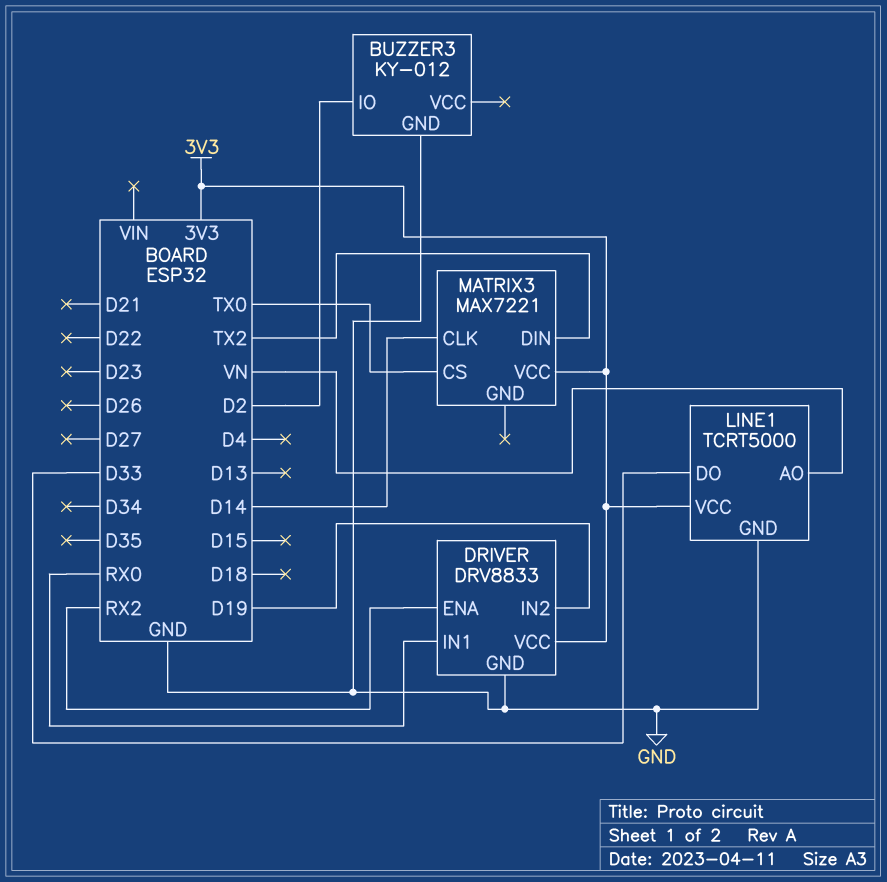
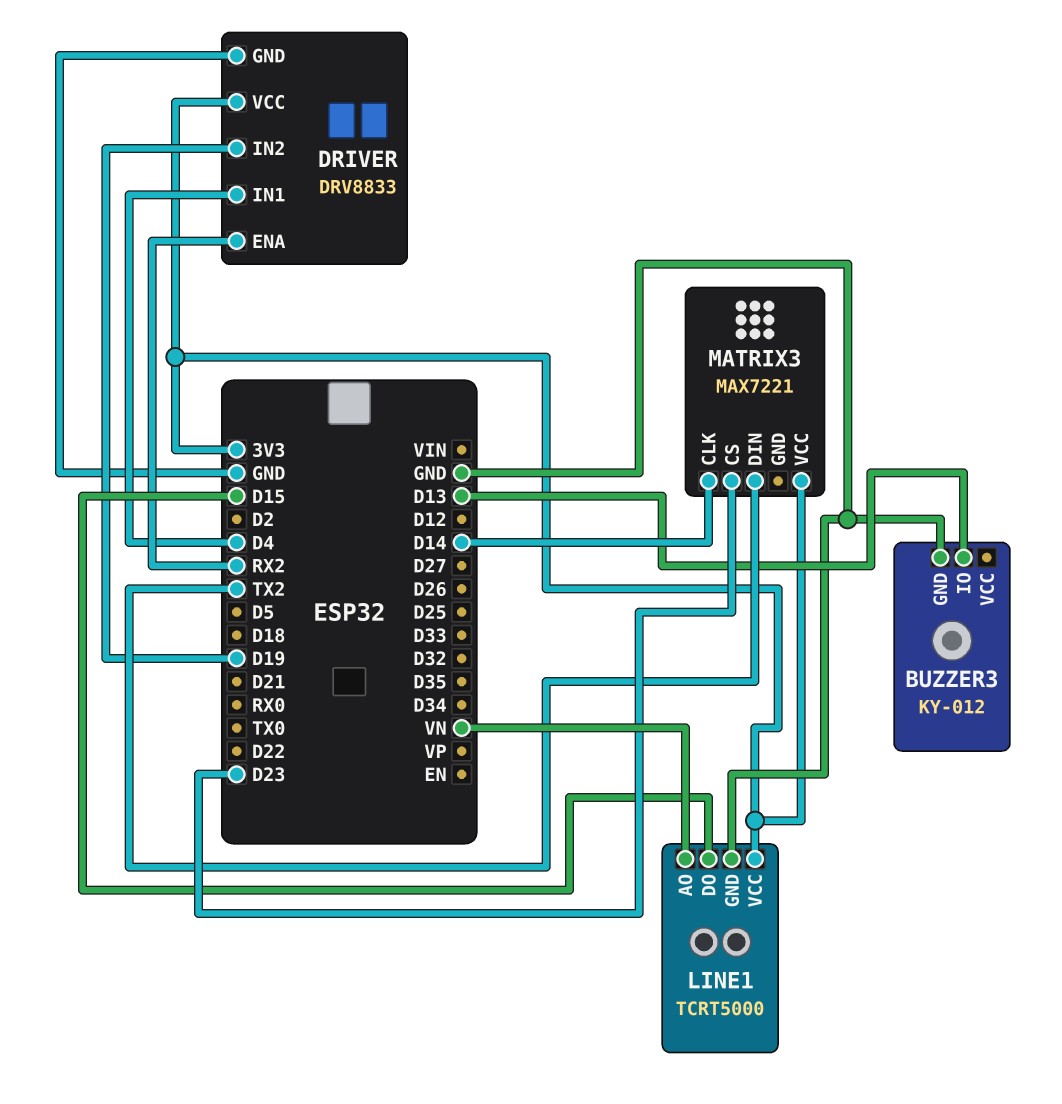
BUZZER3 pin IO: D2 -> D13
DRIVER pin IN1: RX0 -> D4
LINE1 pin DO: D33 -> D15
MATRIX3 pin CS: TX0 -> D23

